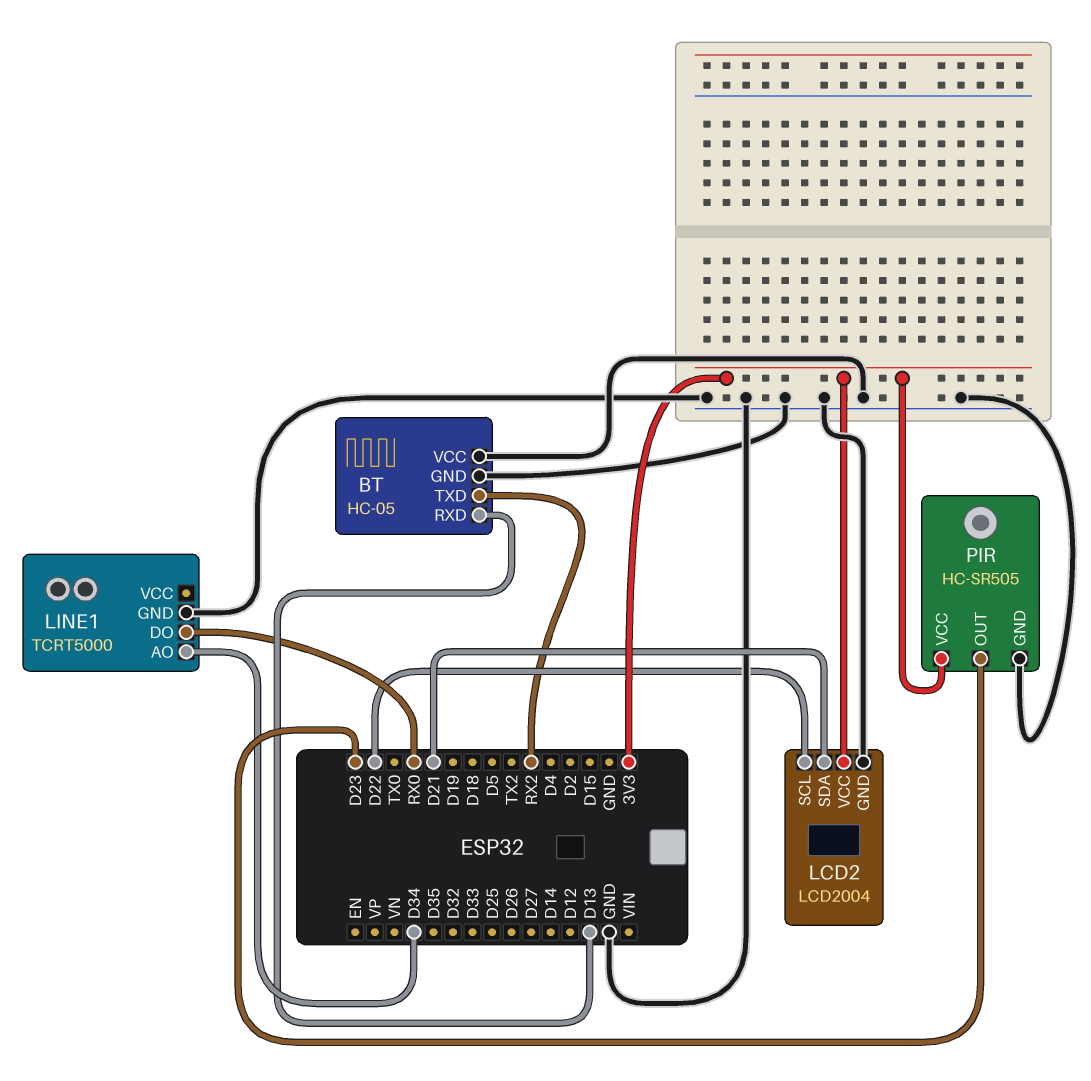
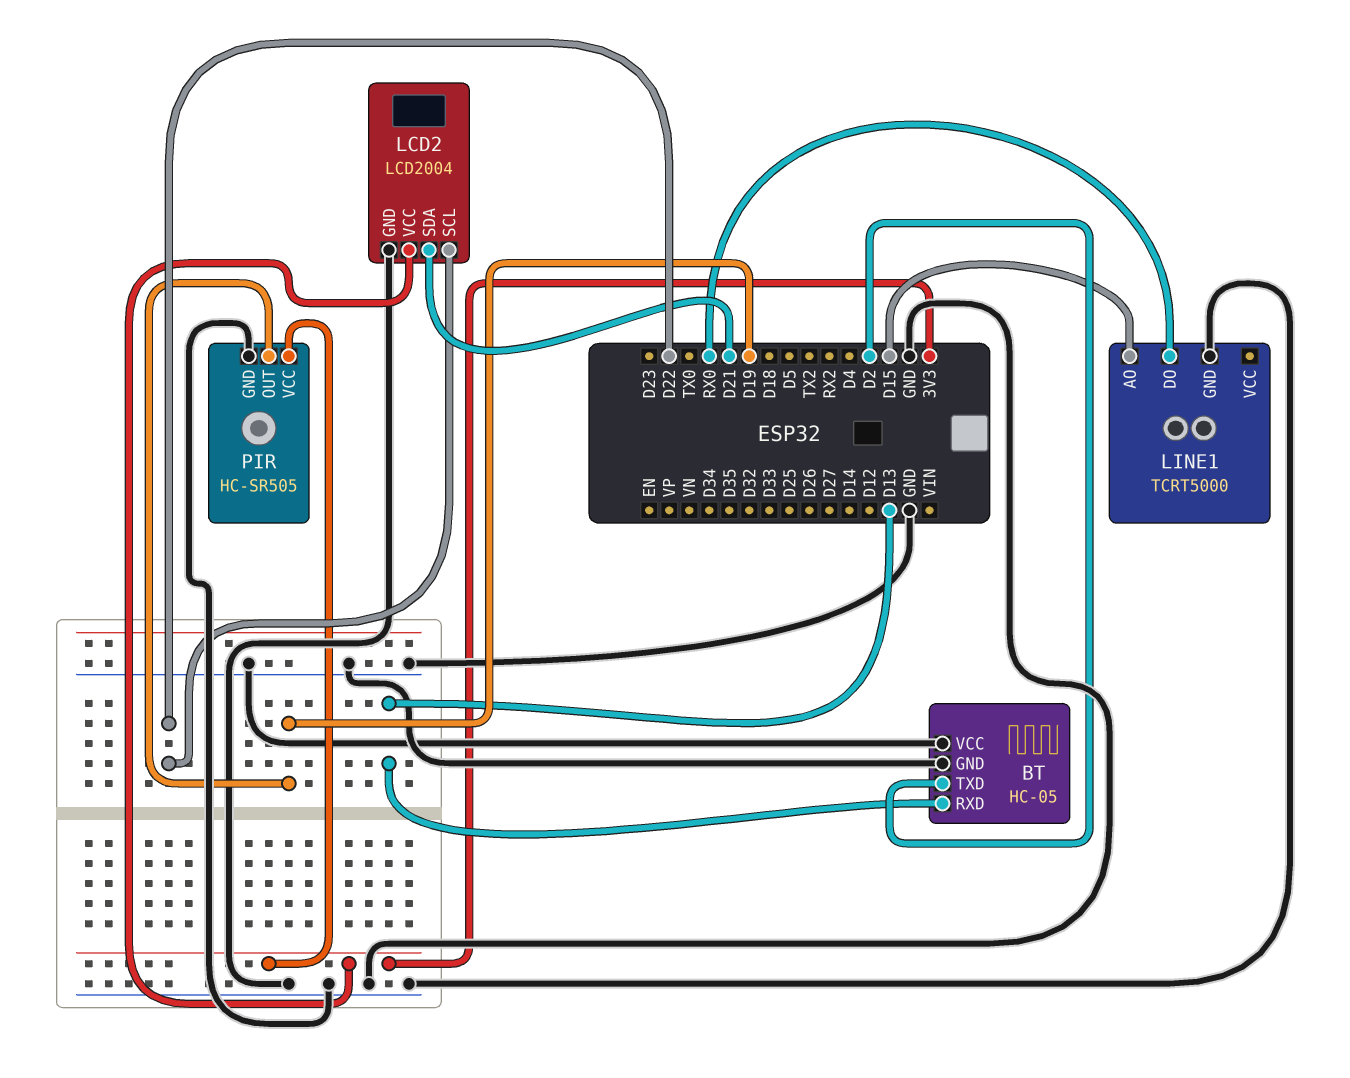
BT pin TXD: RX2 -> D2
LINE1 pin AO: D34 -> D15
PIR pin OUT: D23 -> D19

